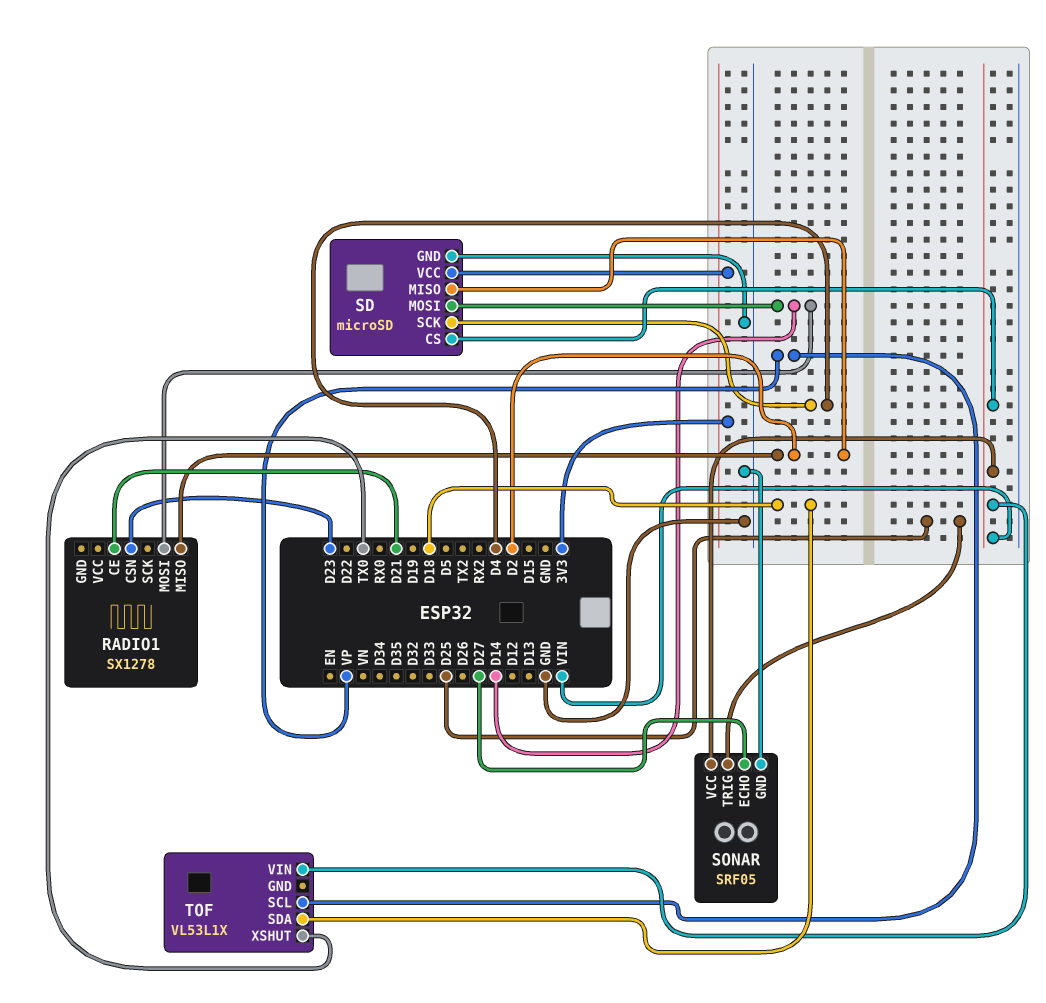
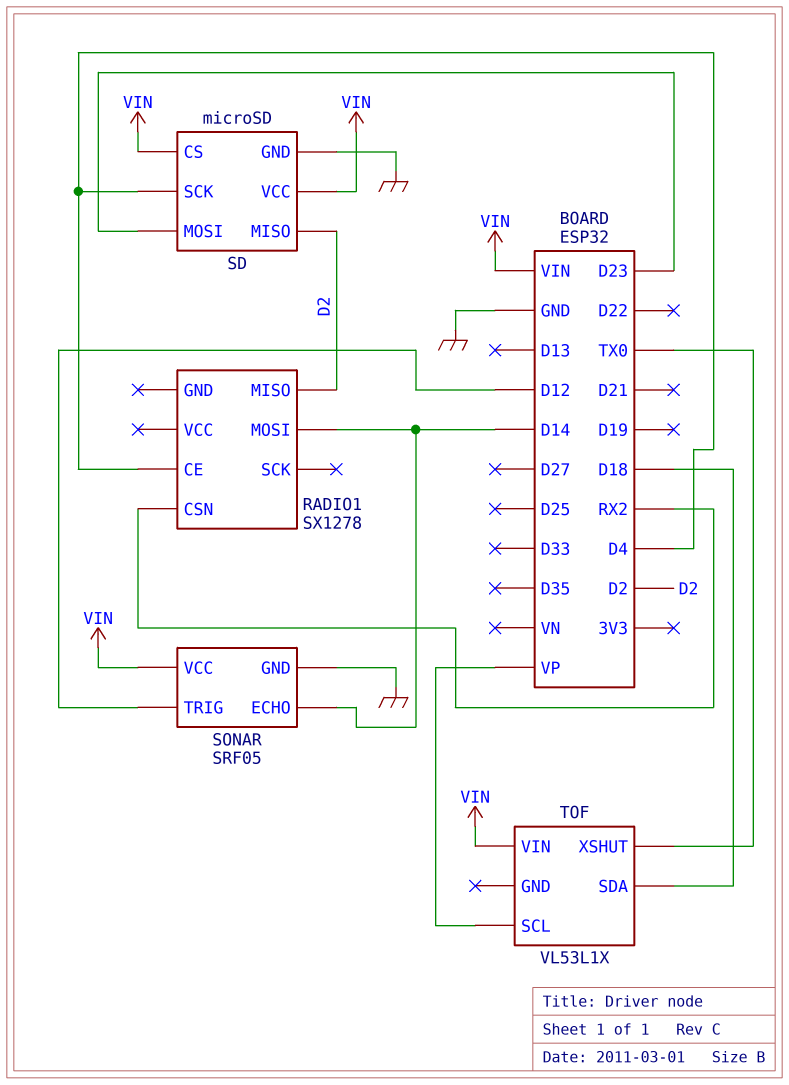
RADIO1 pin CE: D21 -> D4
RADIO1 pin CSN: D23 -> RX2
SD pin MOSI: D14 -> D23
SD pin VCC: 3V3 -> VIN
SONAR pin ECHO: D27 -> D14
SONAR pin TRIG: D25 -> D12

